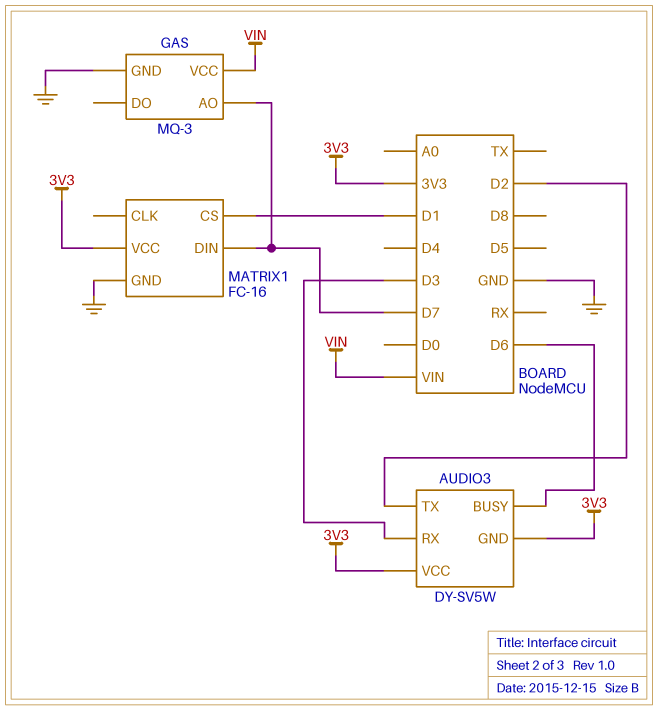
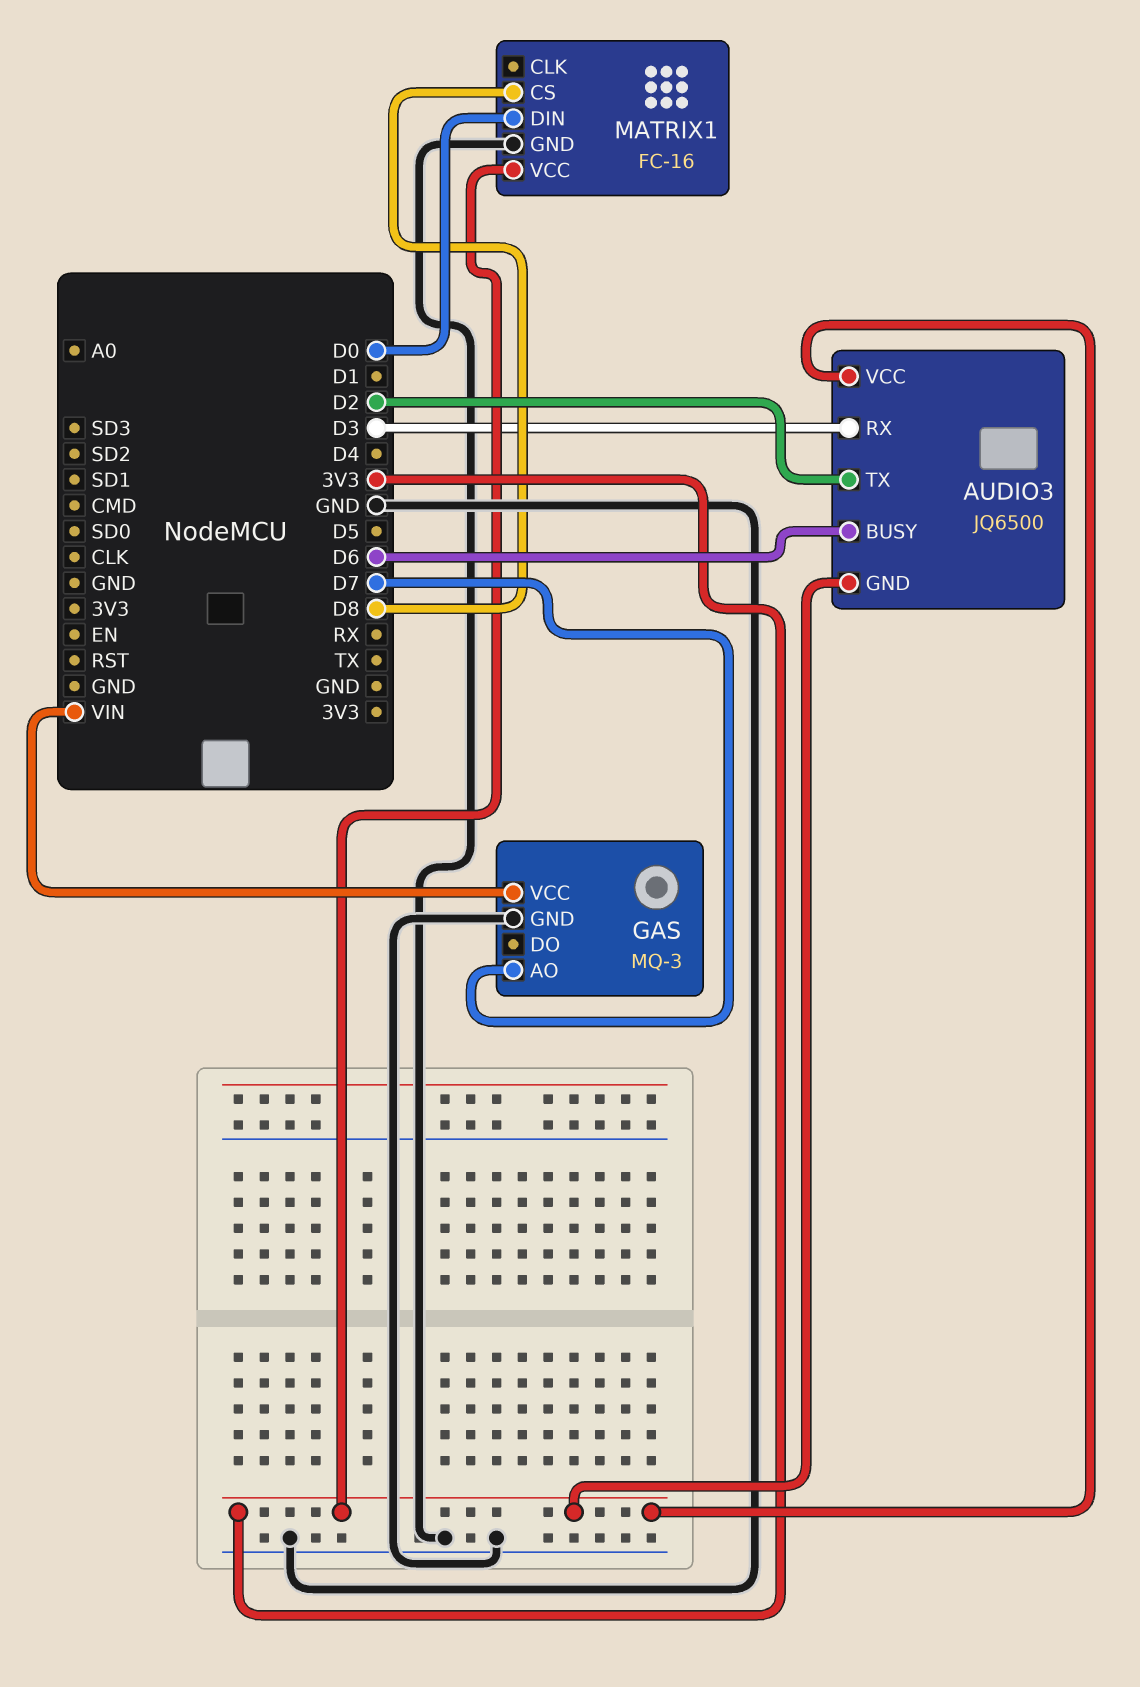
AUDIO3: DY-SV5W -> JQ6500
MATRIX1 pin CS: D1 -> D8
MATRIX1 pin DIN: D7 -> D0

